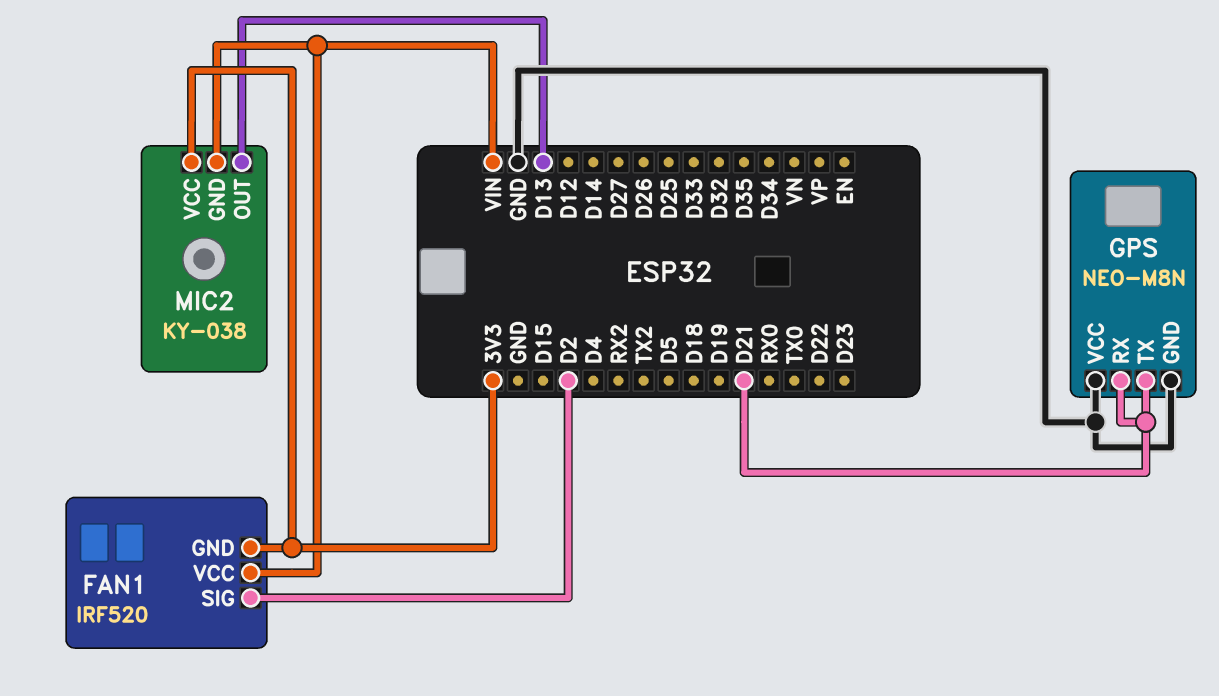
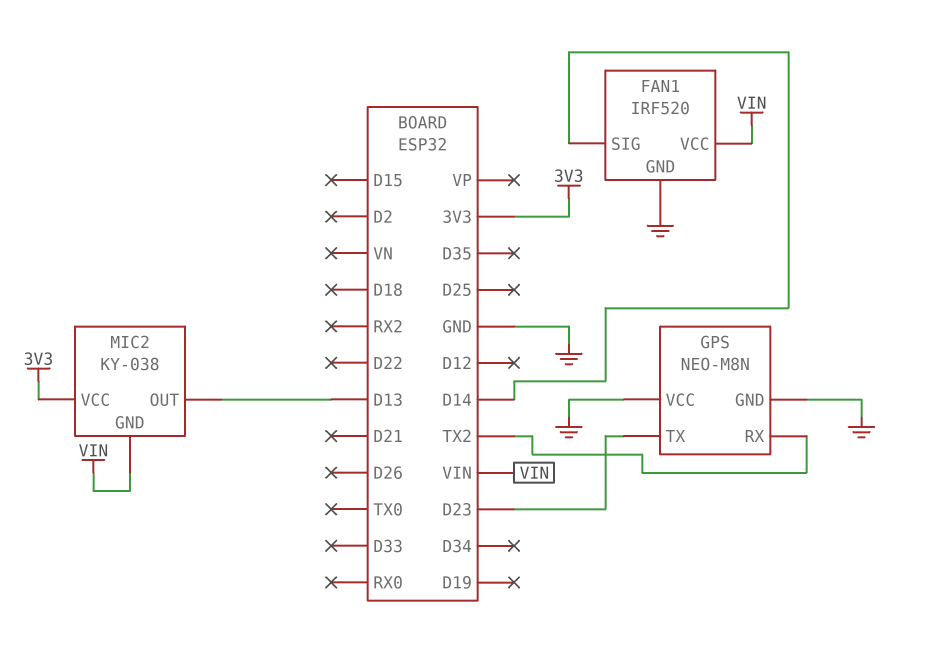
FAN1 pin GND: 3V3 -> GND
FAN1 pin SIG: D2 -> D14
GPS pin RX: D21 -> TX2
GPS pin TX: D21 -> D23

